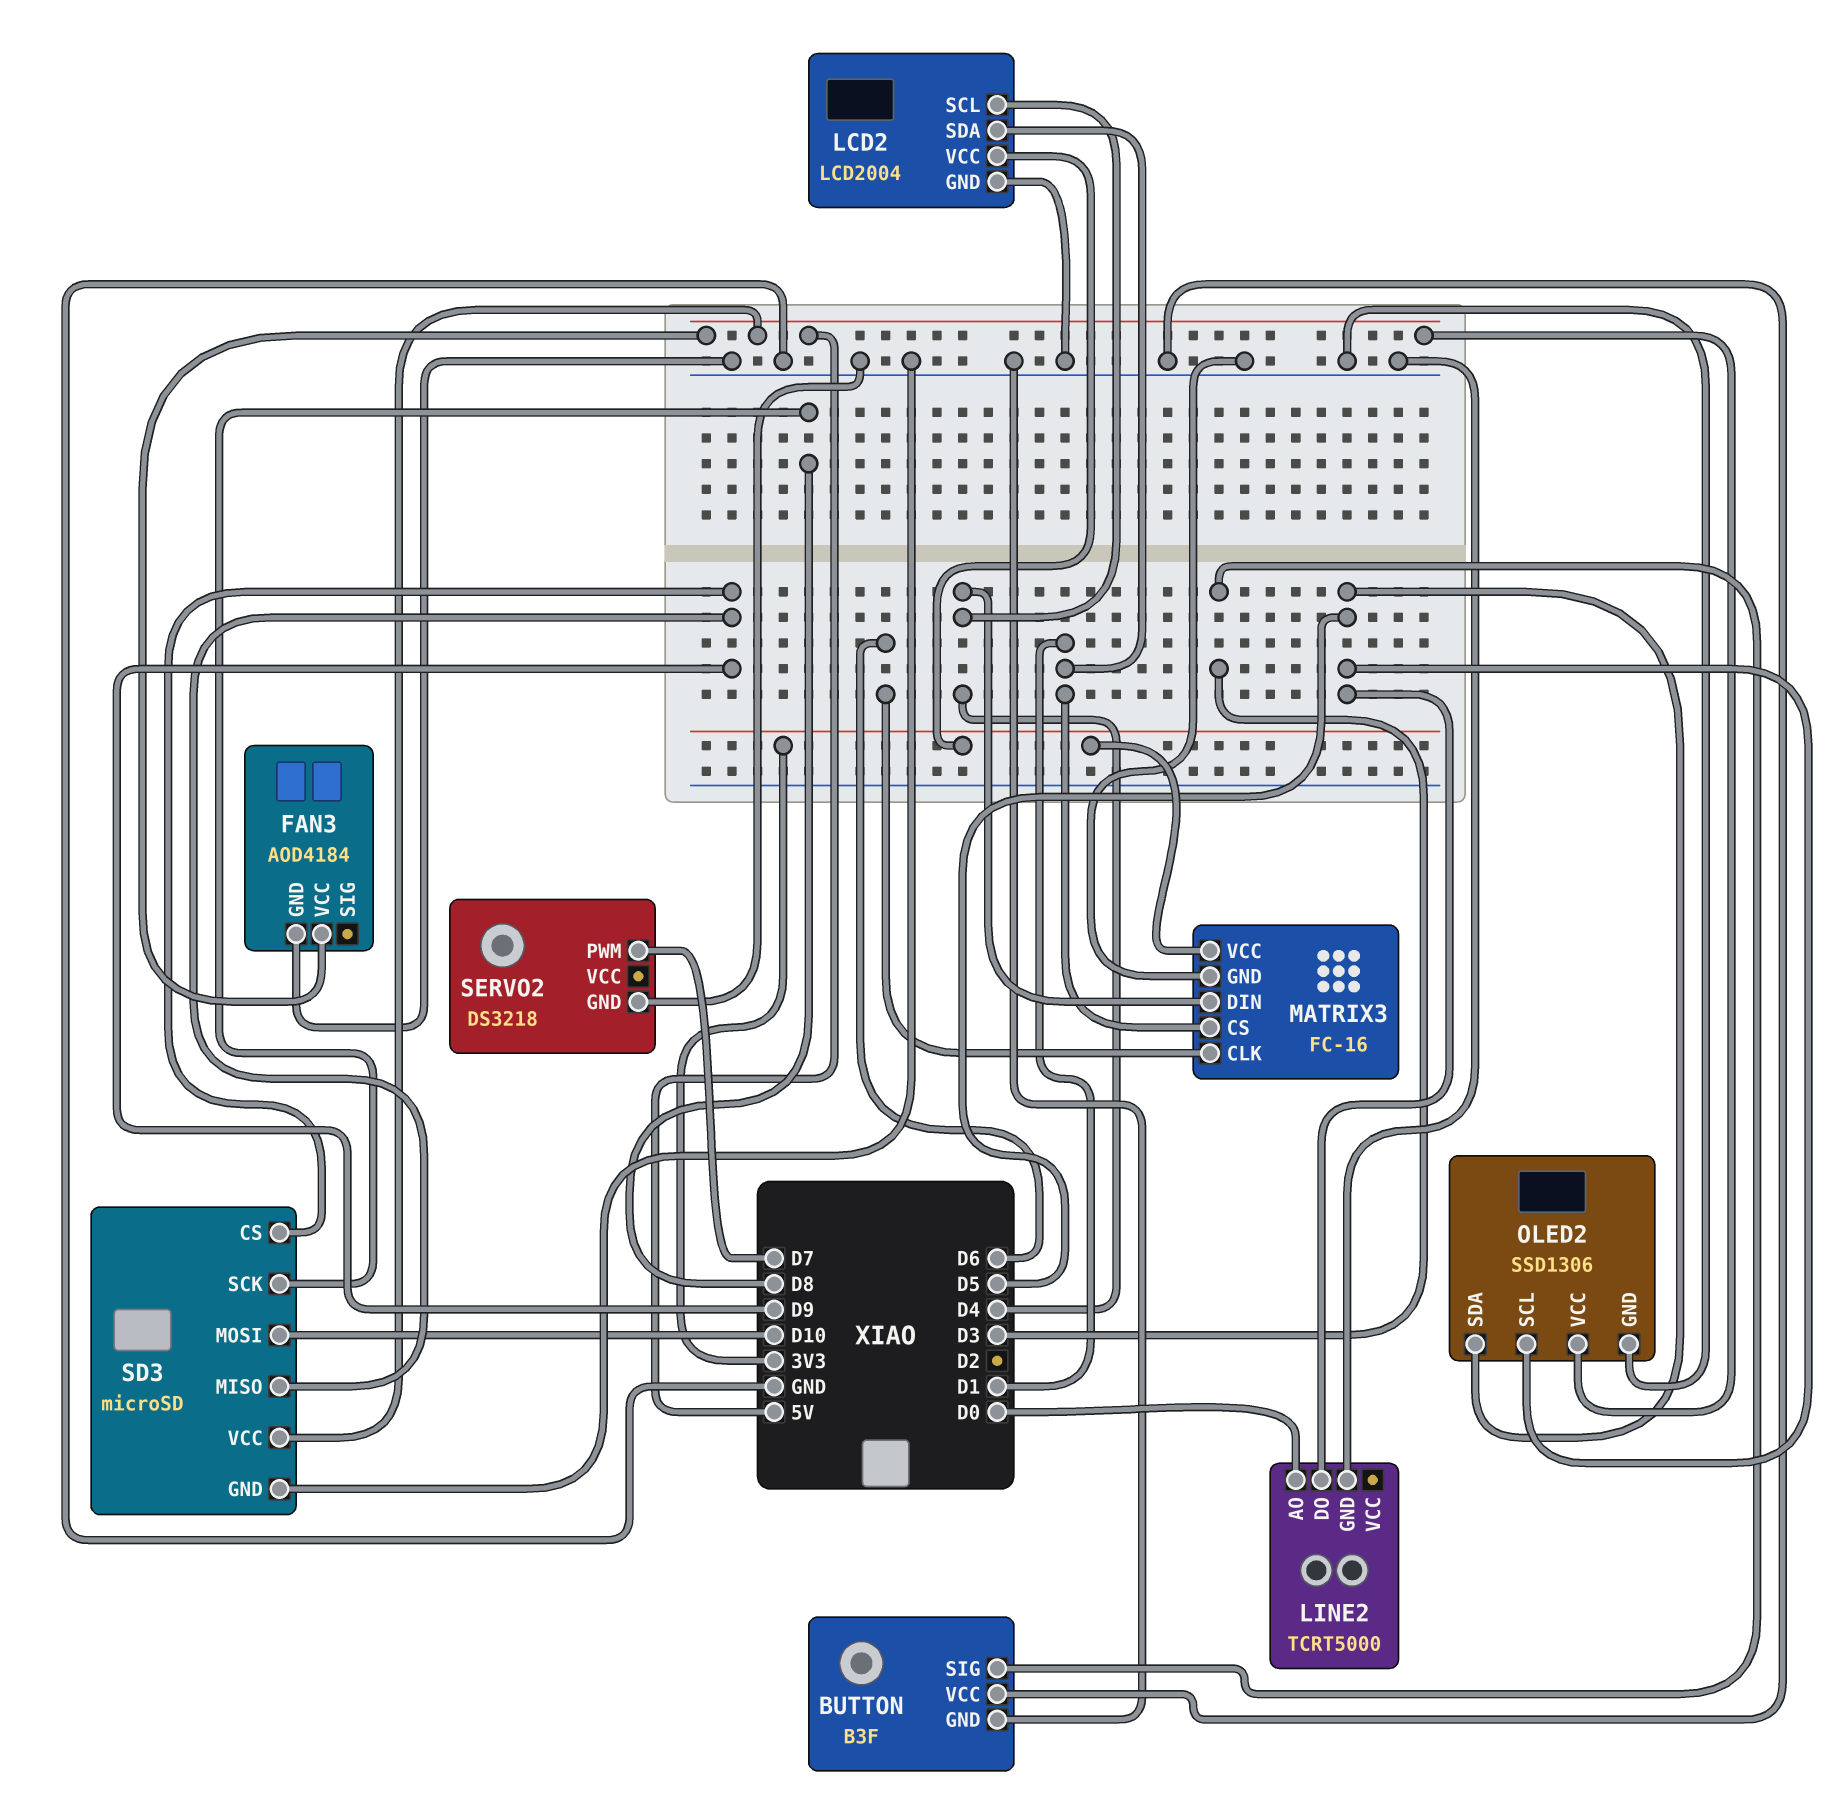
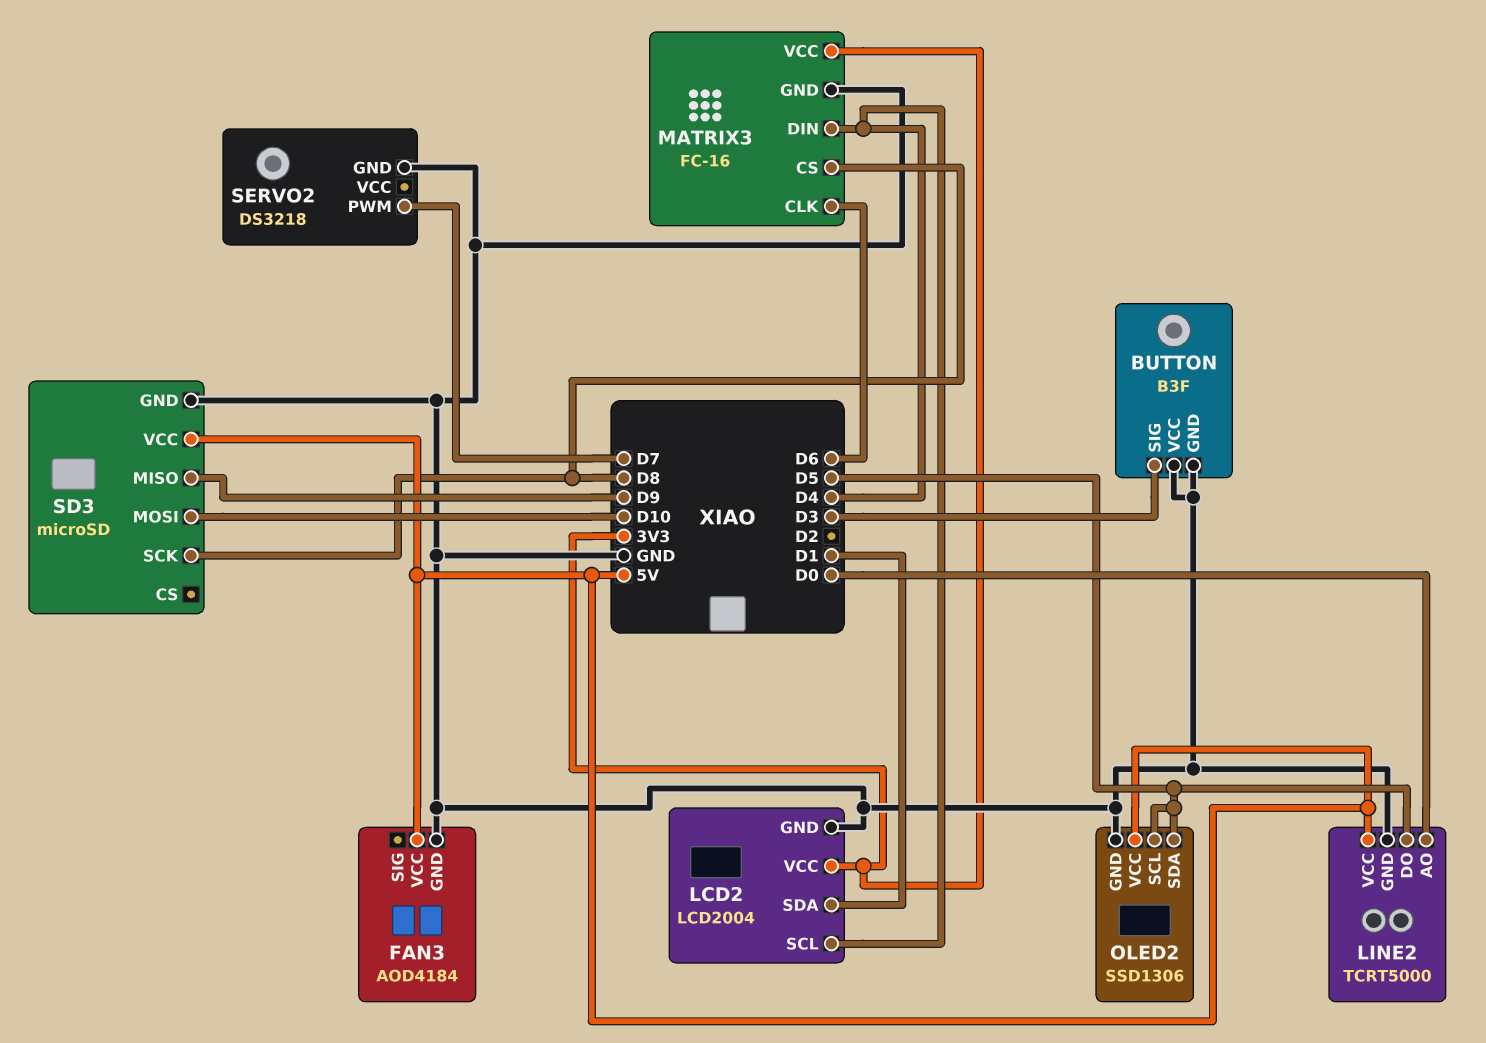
LINE2 pin VCC: none -> 5V
MATRIX3 pin CS: D1 -> D8
SD3 pin CS: D9 -> none

